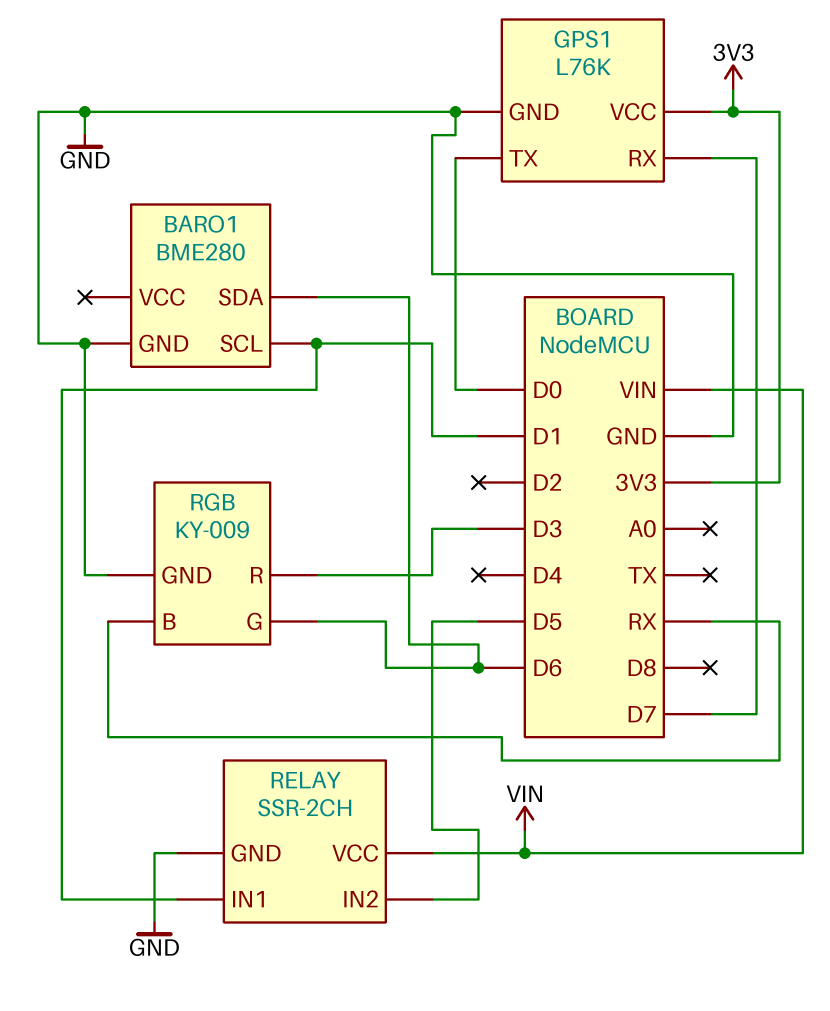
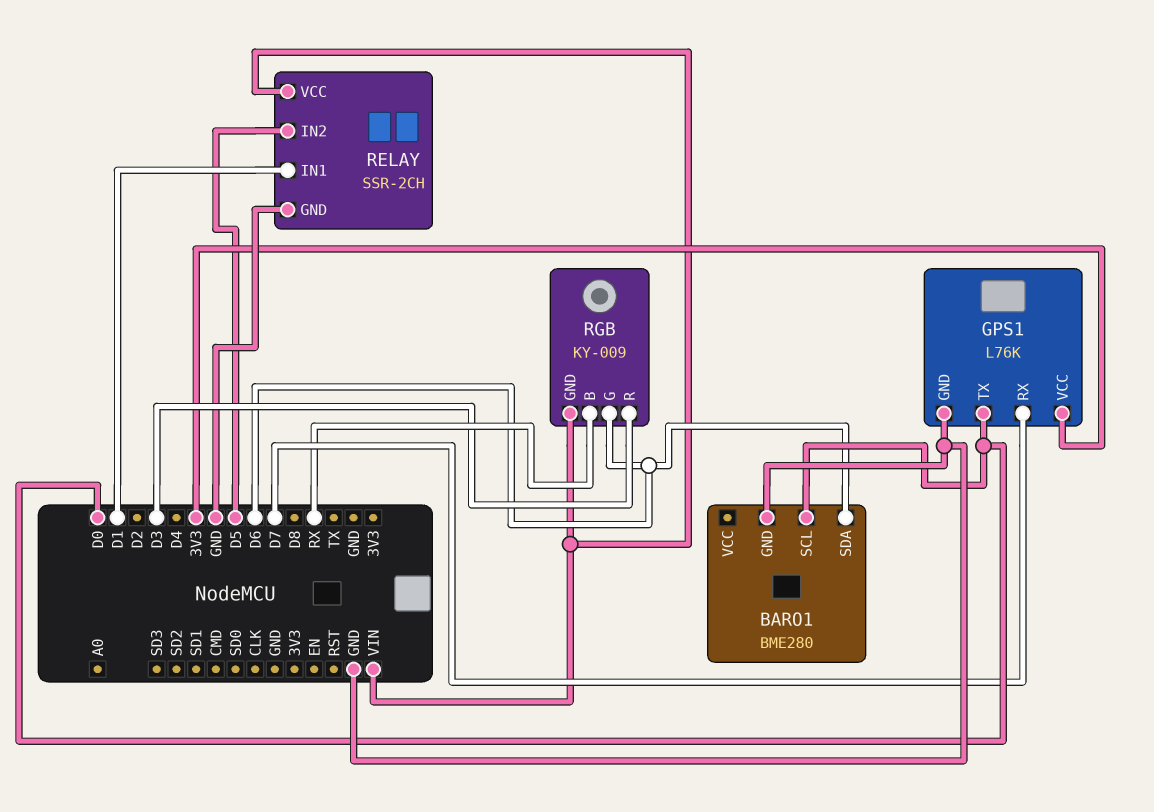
BARO1 pin SCL: D1 -> D0
RGB pin GND: GND -> VIN

